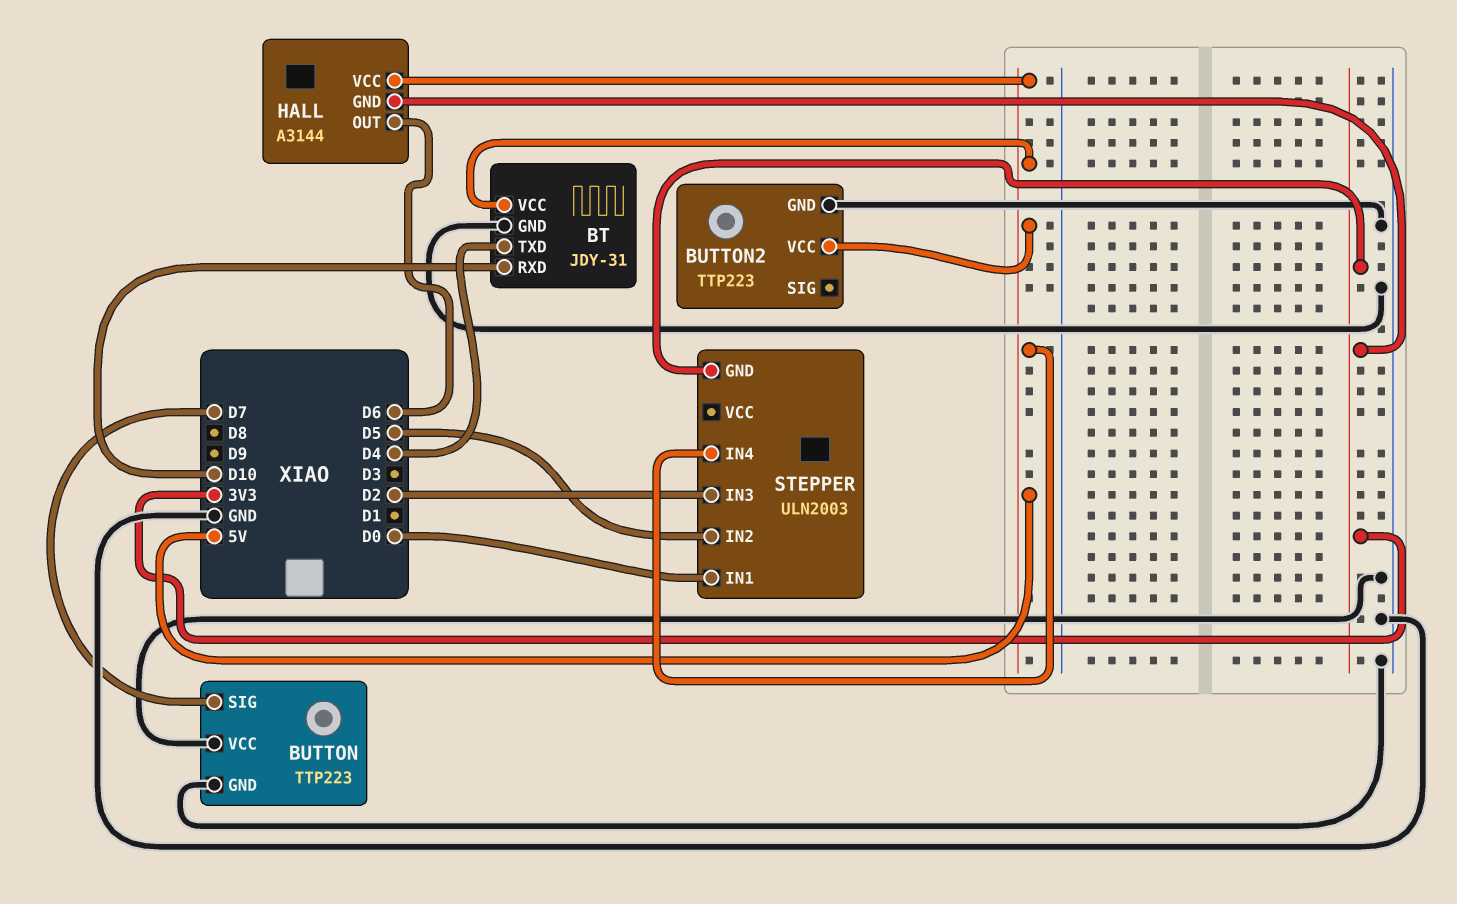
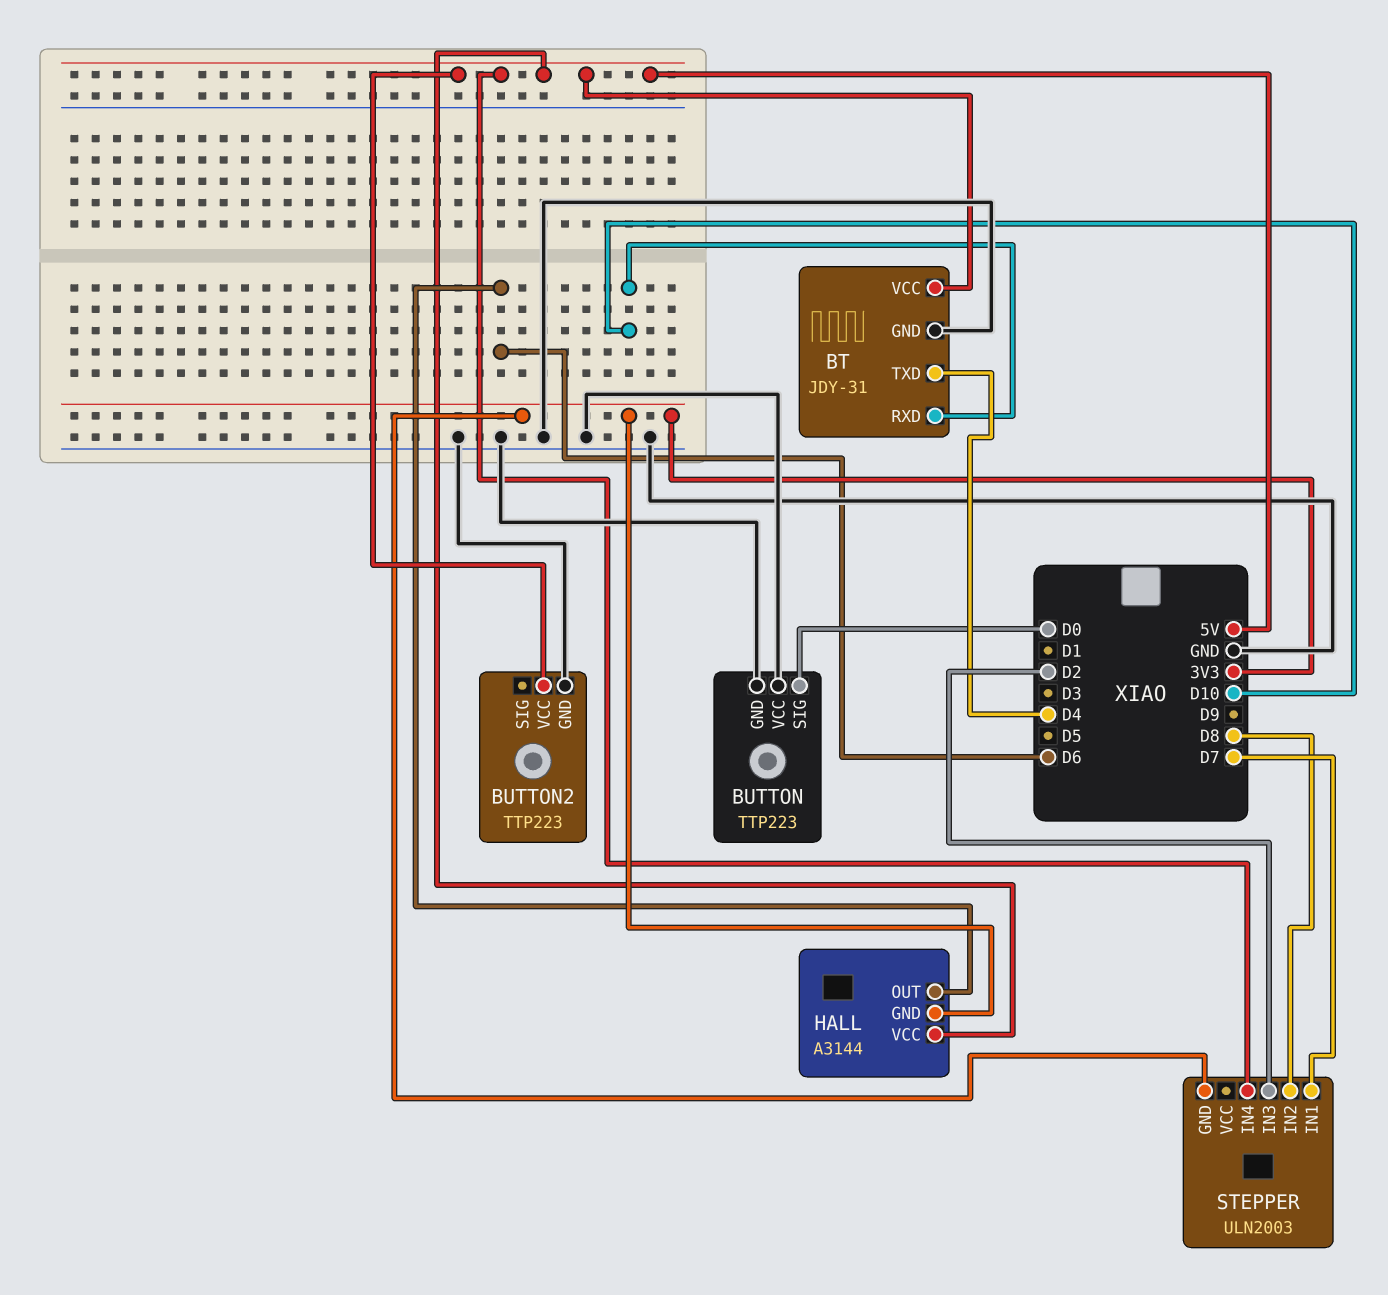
BUTTON pin SIG: D7 -> D0
STEPPER pin IN1: D0 -> D7
STEPPER pin IN2: D5 -> D8

